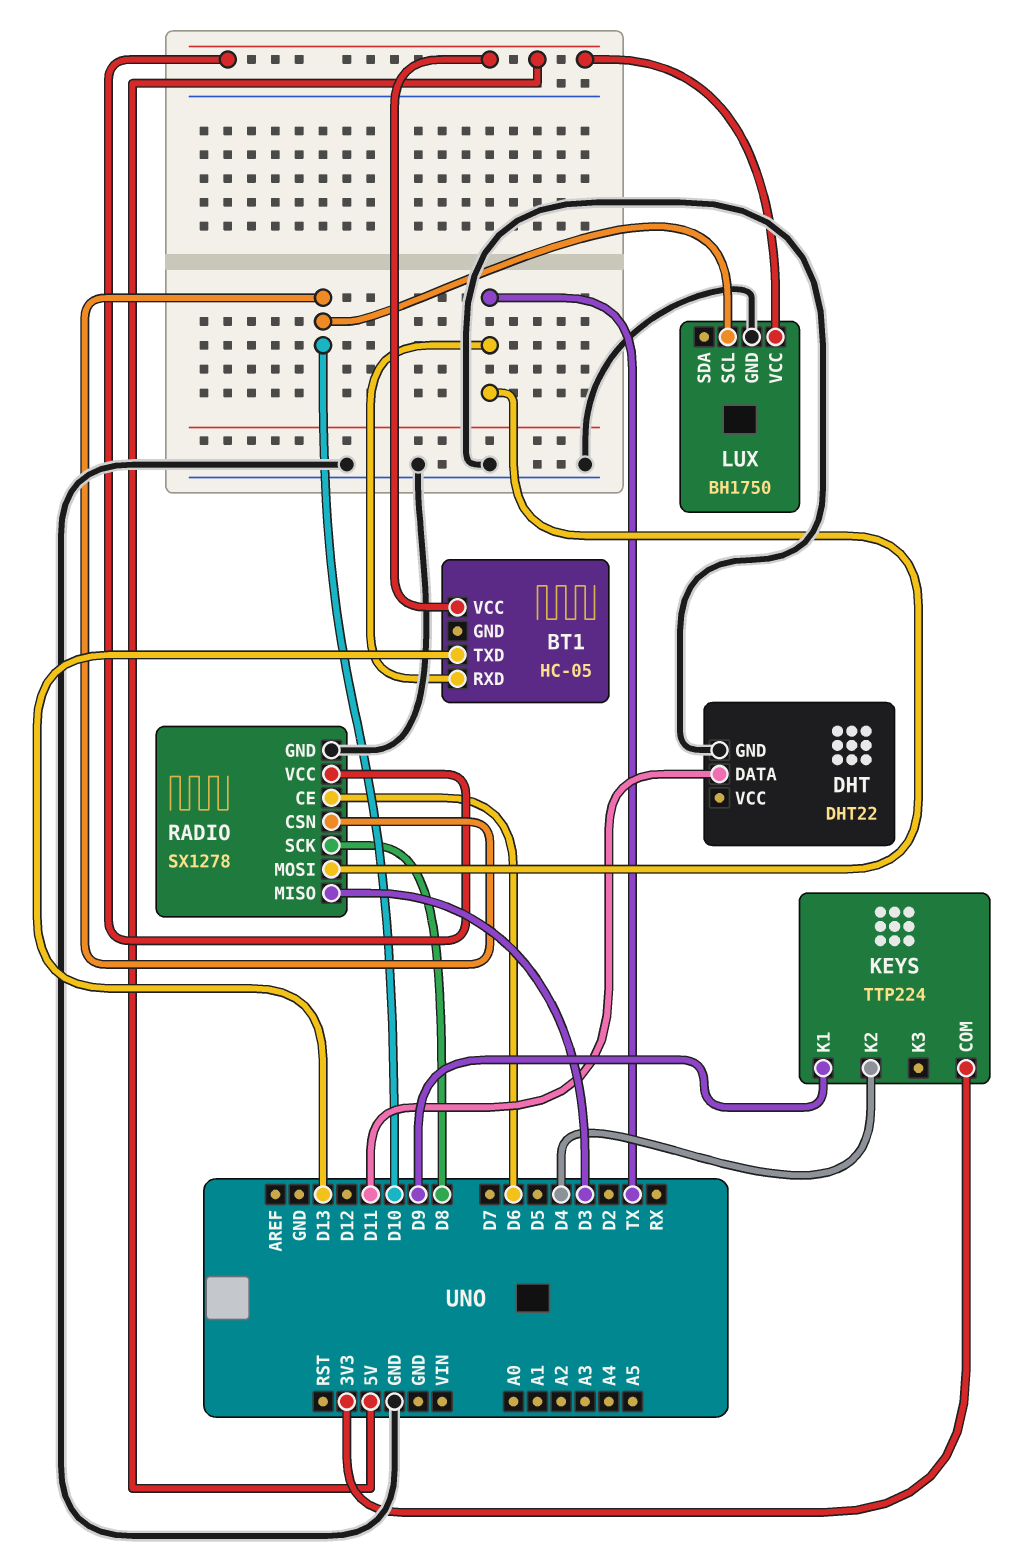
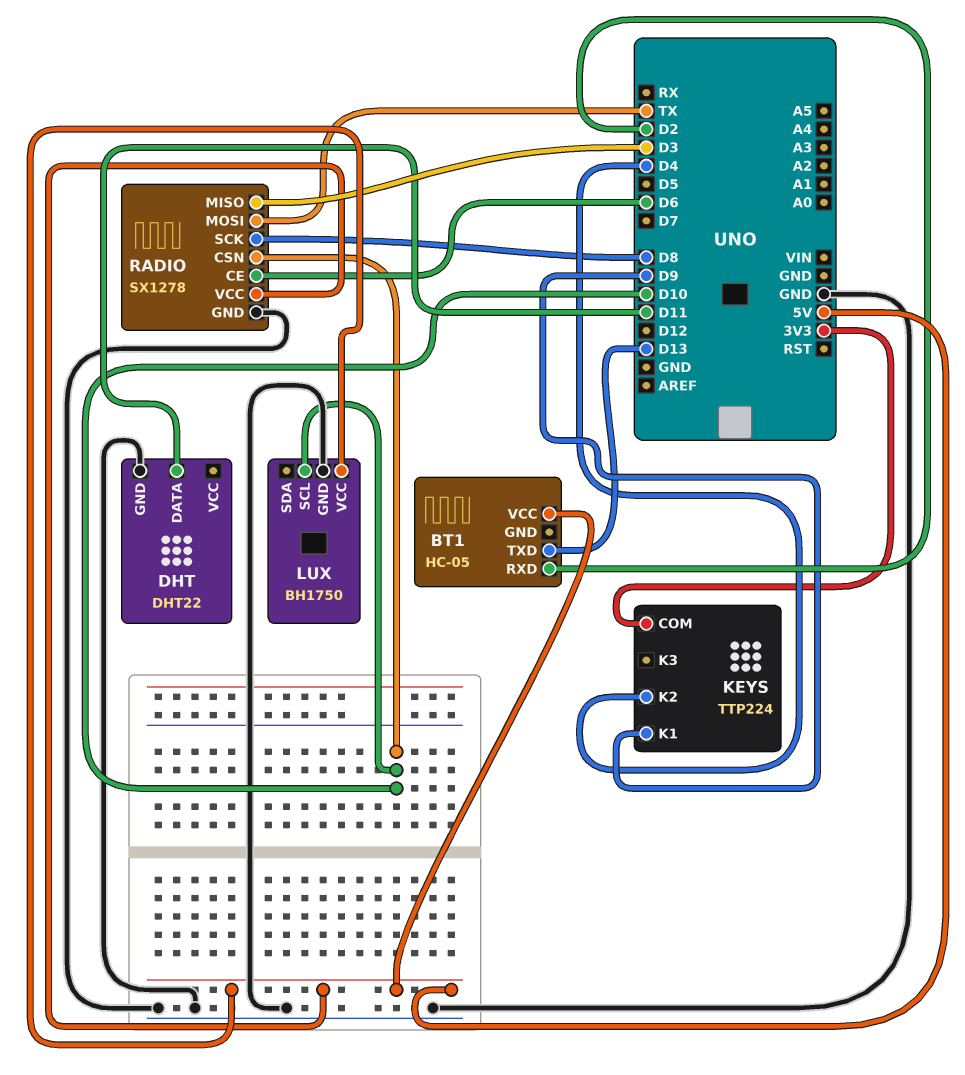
BT1 pin RXD: TX -> D2

